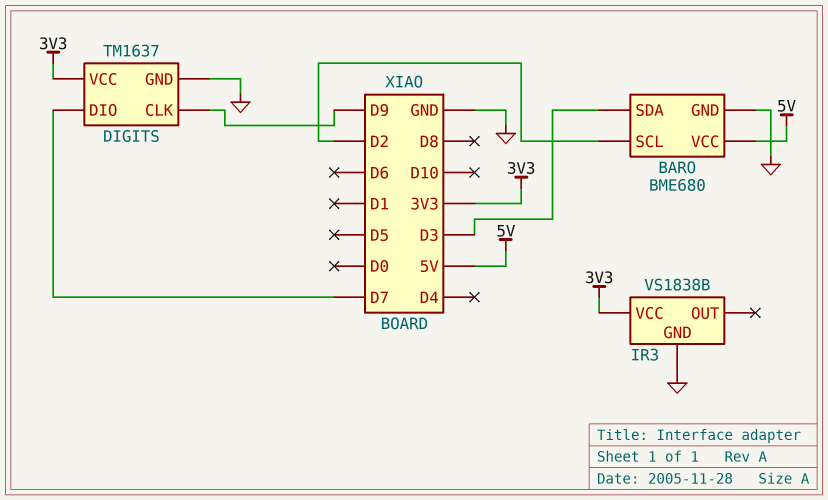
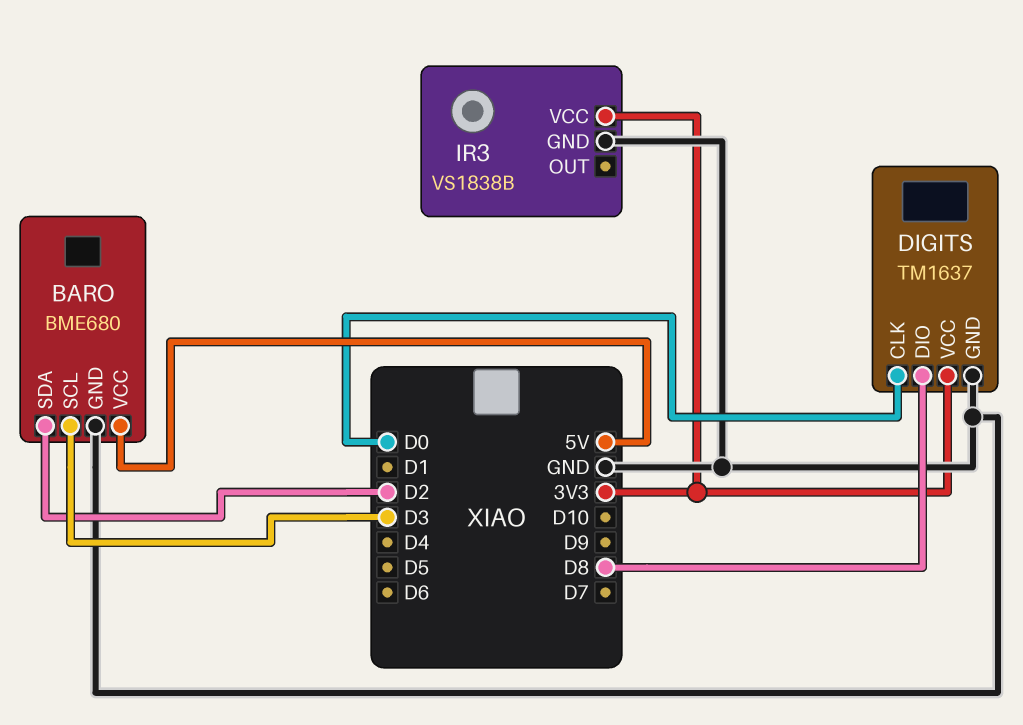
BARO pin SCL: D2 -> D3
BARO pin SDA: D3 -> D2
DIGITS pin CLK: D9 -> D0
DIGITS pin DIO: D7 -> D8

